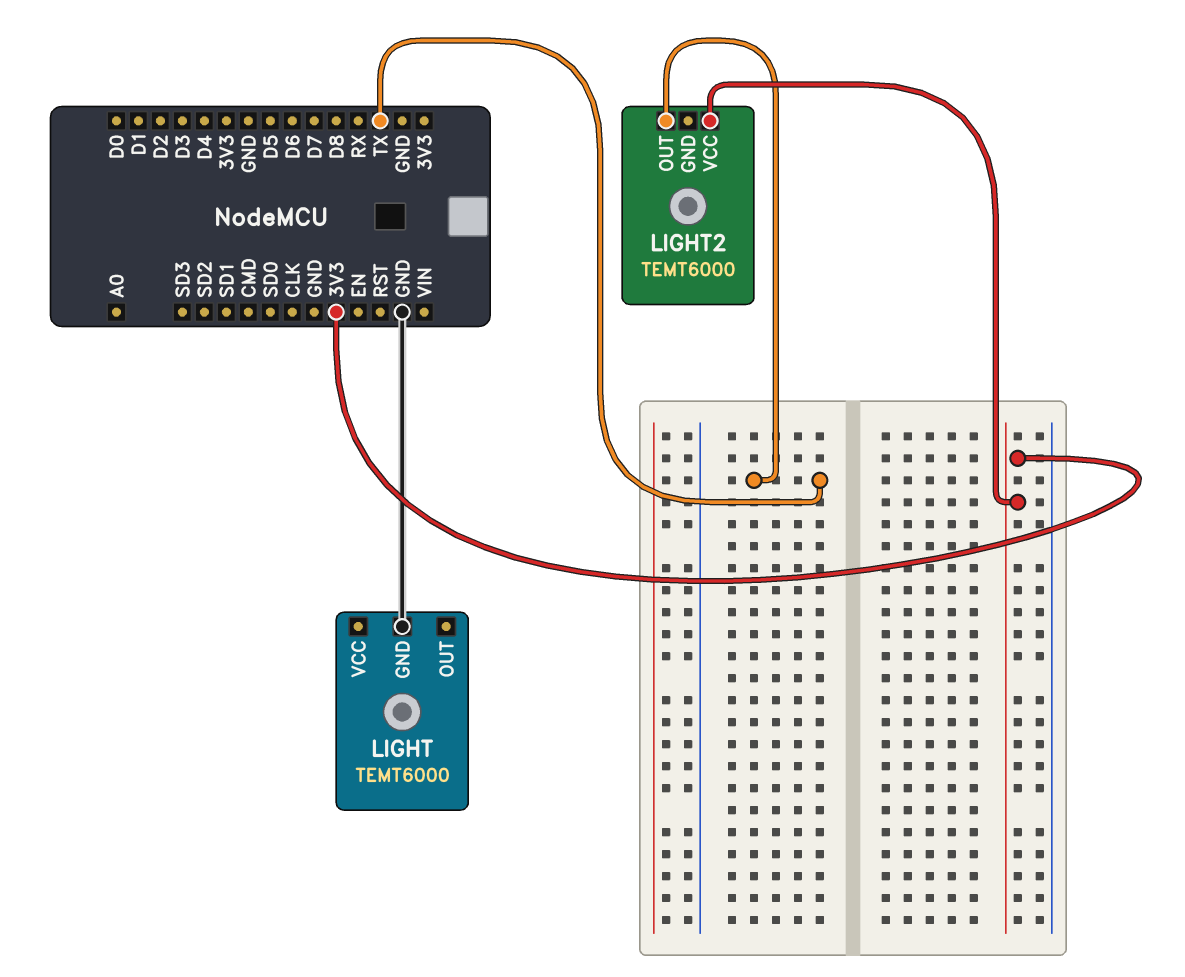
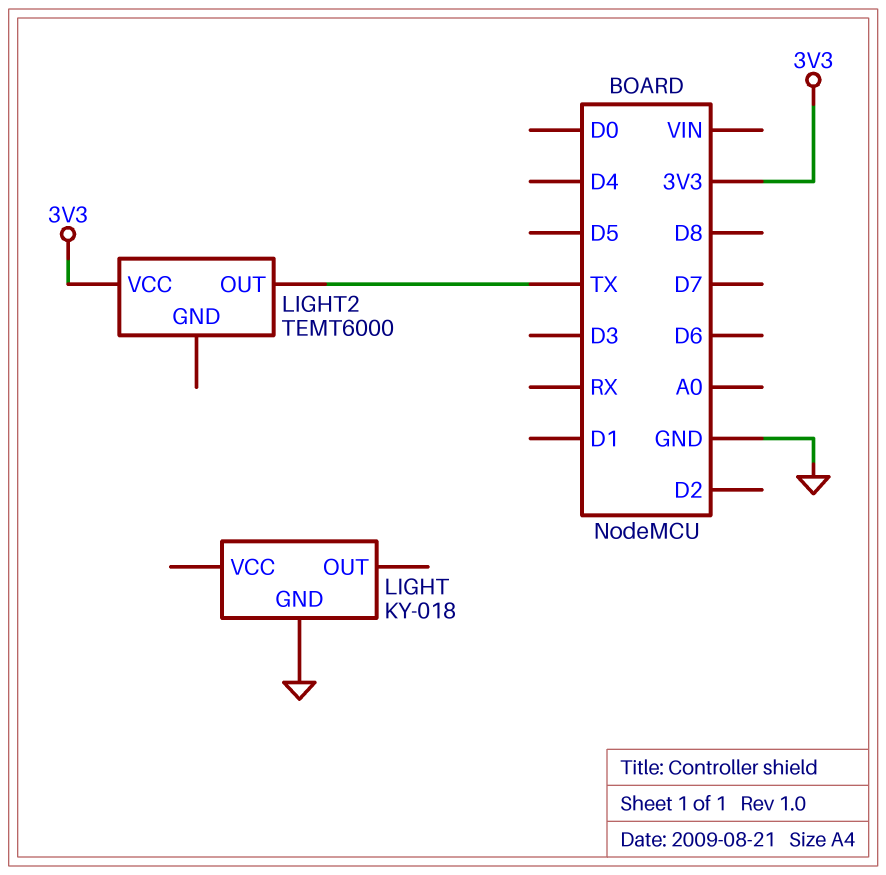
LIGHT: TEMT6000 -> KY-018

